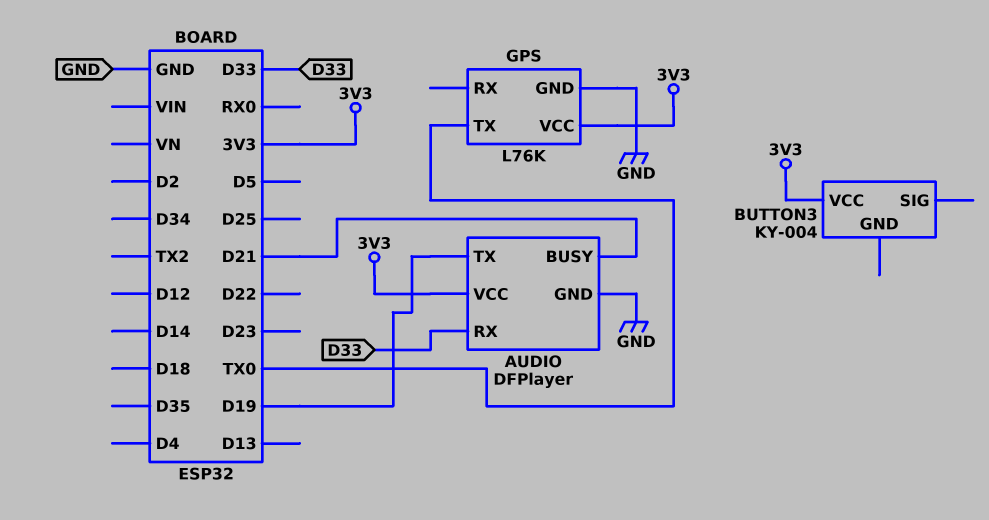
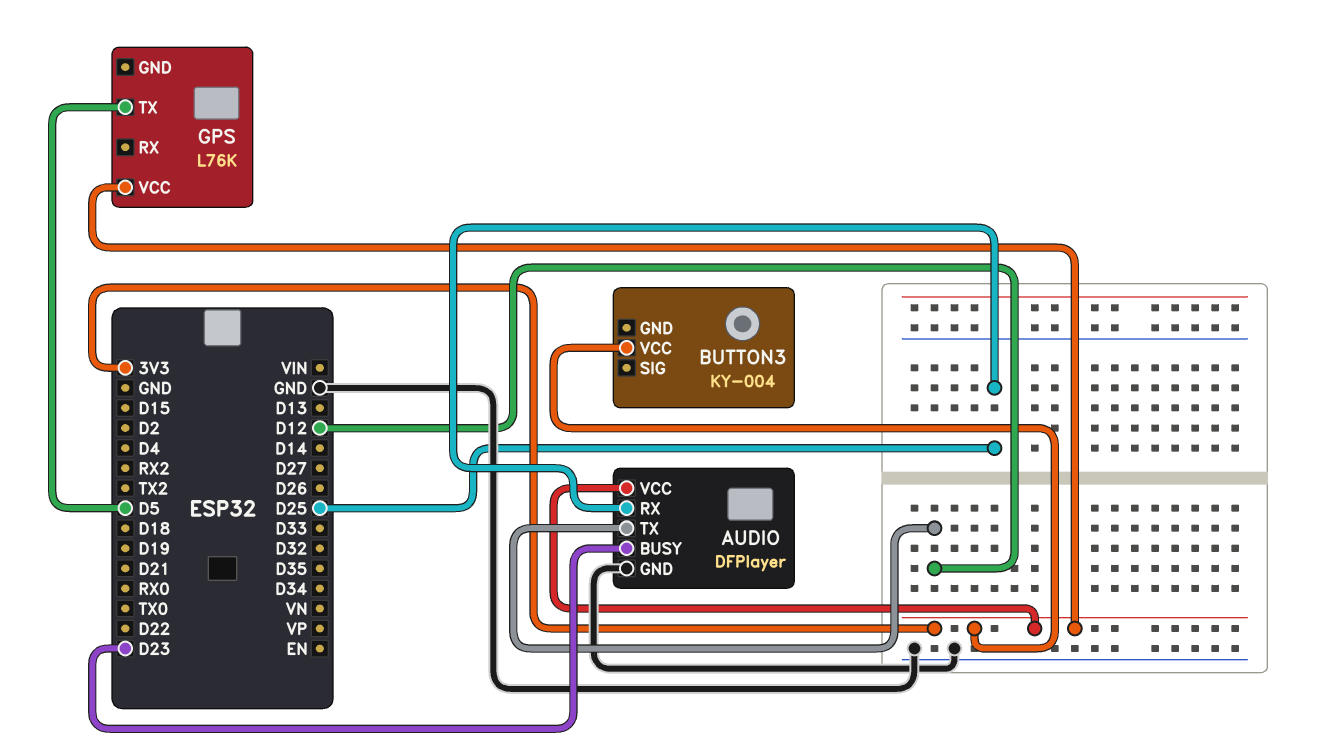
AUDIO pin BUSY: D21 -> D23
AUDIO pin RX: D33 -> D25
AUDIO pin TX: D19 -> D12
GPS pin GND: GND -> none
GPS pin TX: TX0 -> D5

